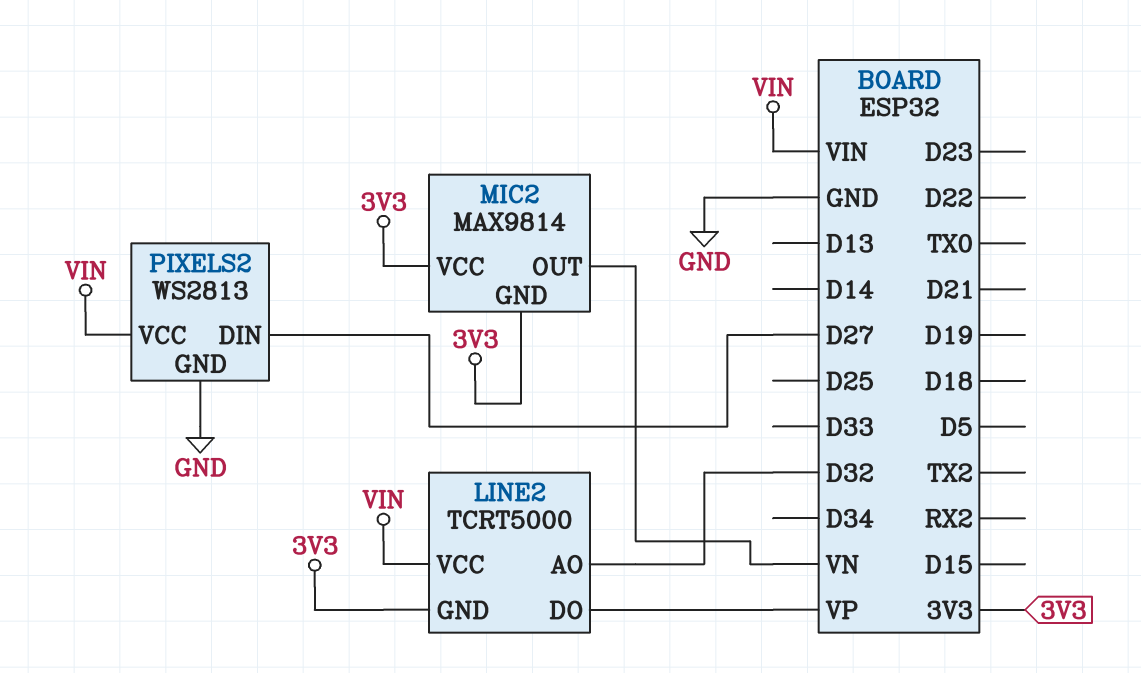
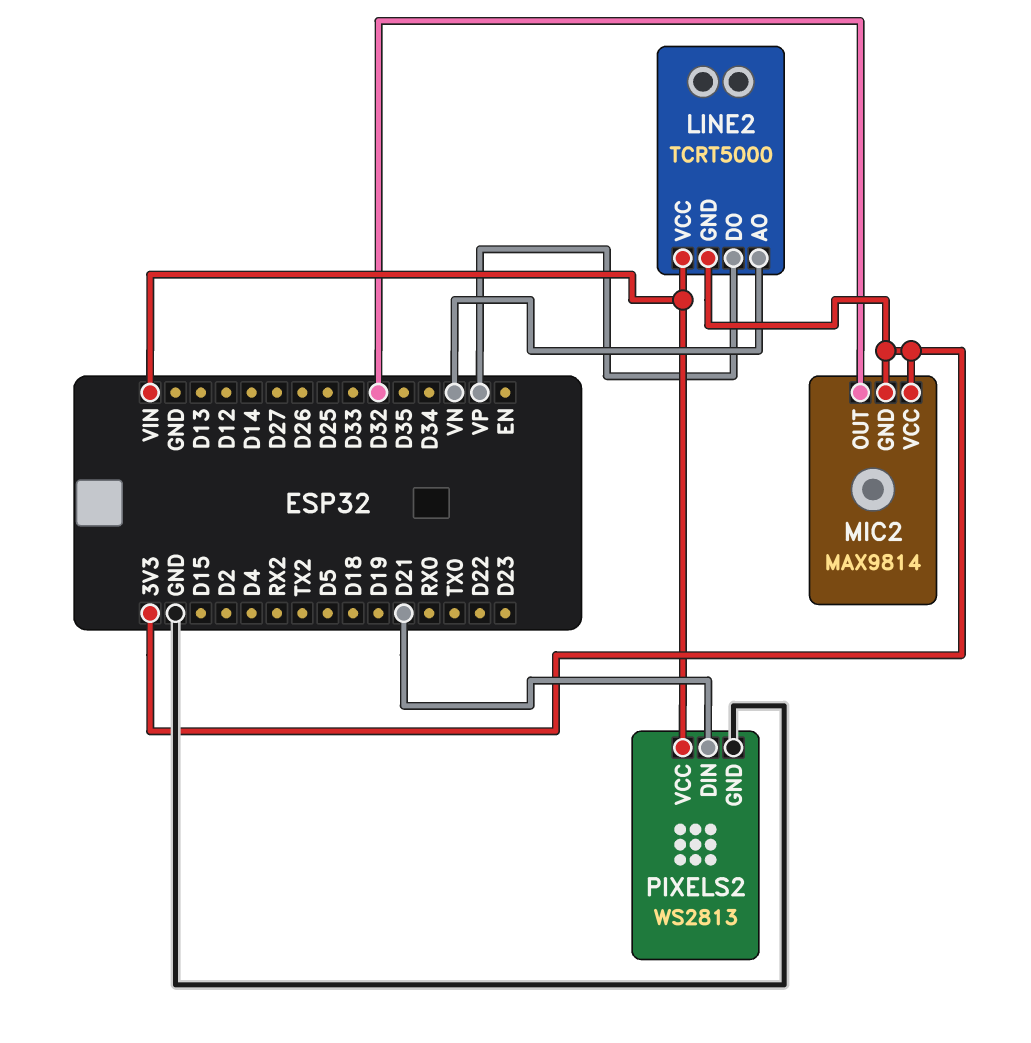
LINE2 pin AO: D32 -> VN
MIC2 pin OUT: VN -> D32
PIXELS2 pin DIN: D27 -> D21

